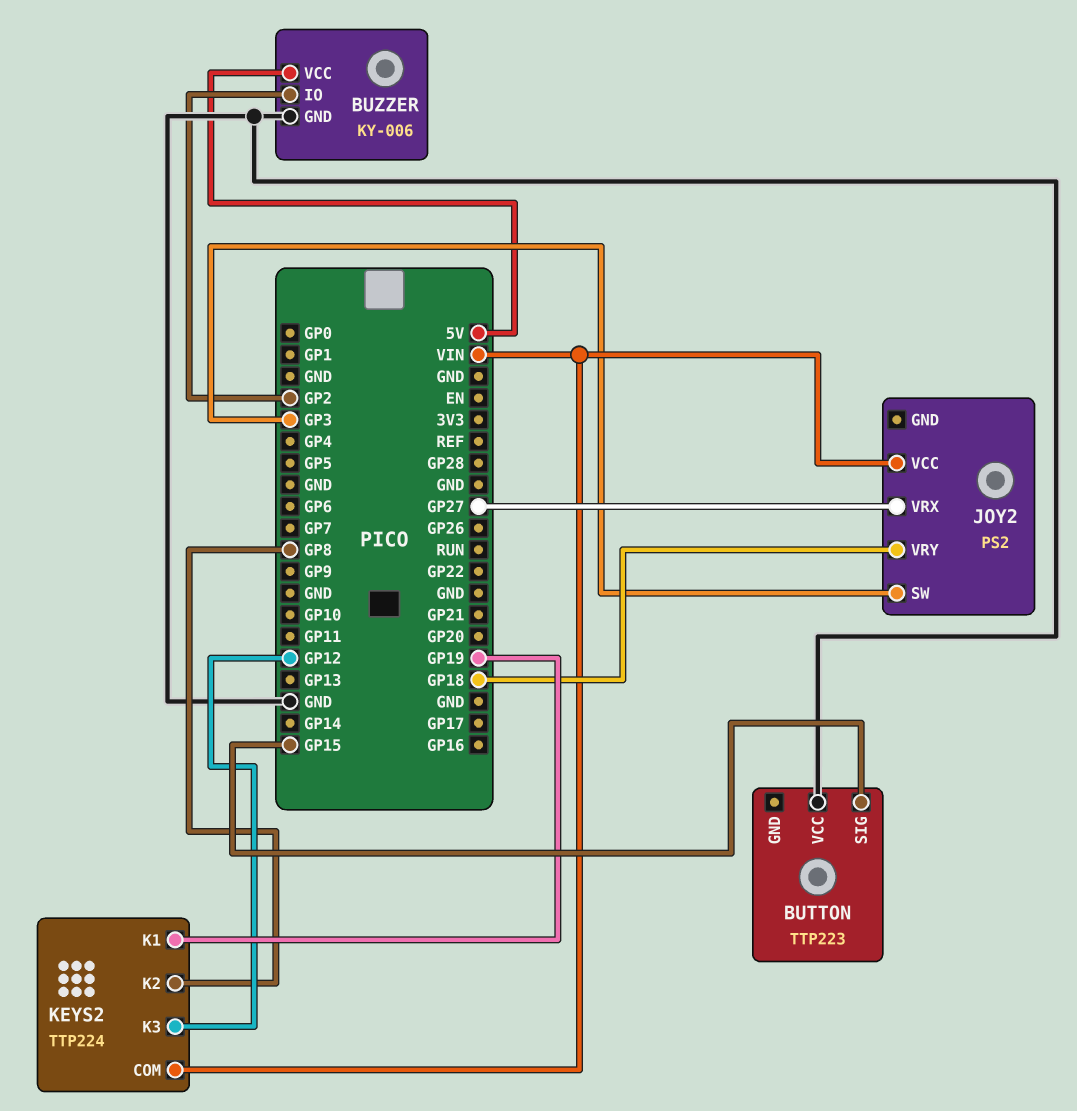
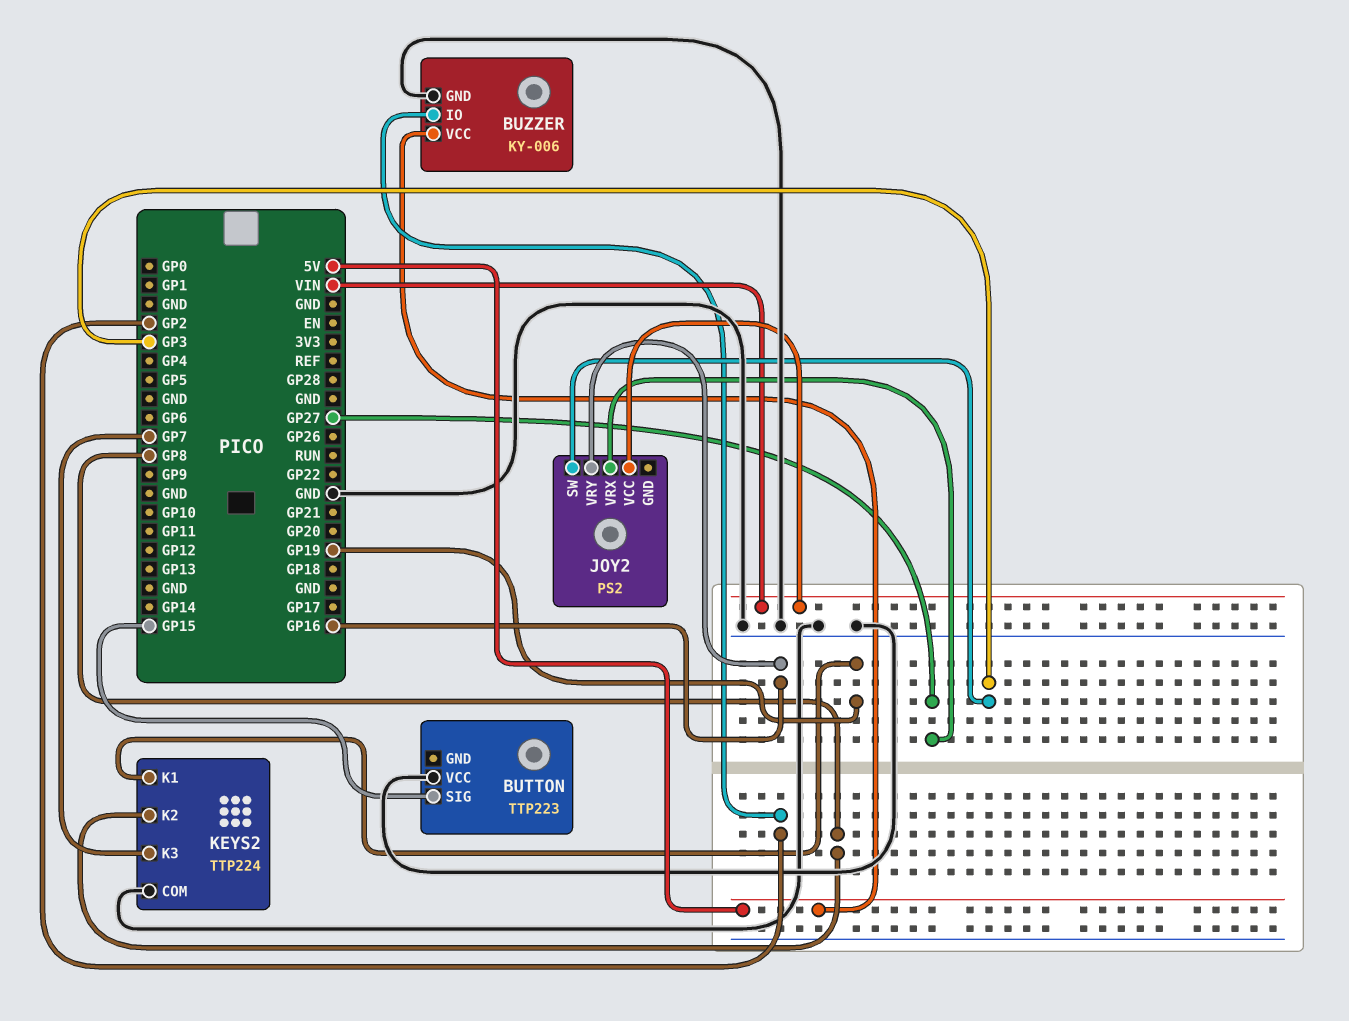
JOY2 pin VRY: GP18 -> GP16
KEYS2 pin COM: VIN -> GND
KEYS2 pin K3: GP12 -> GP7

